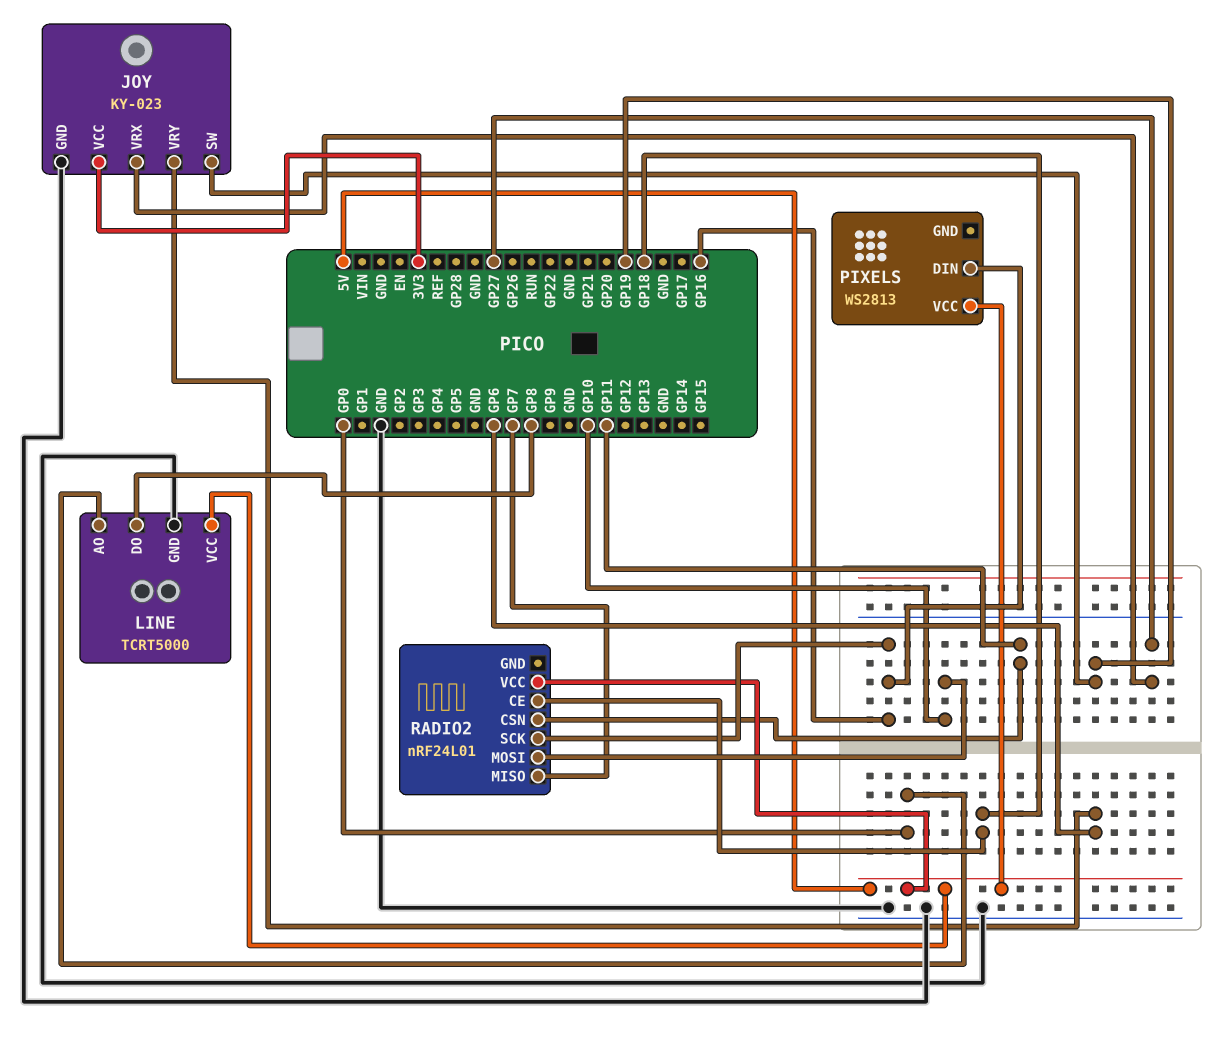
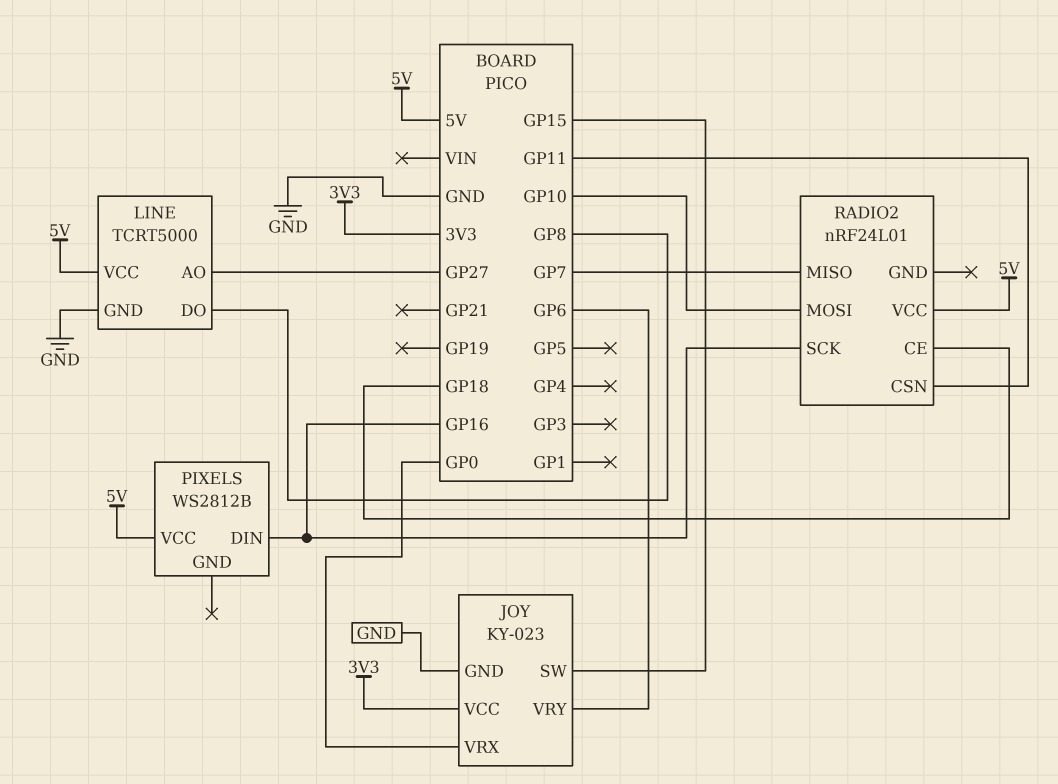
JOY pin SW: GP19 -> GP15
JOY pin VRX: GP27 -> GP0
LINE pin AO: GP0 -> GP27
PIXELS: WS2813 -> WS2812B

